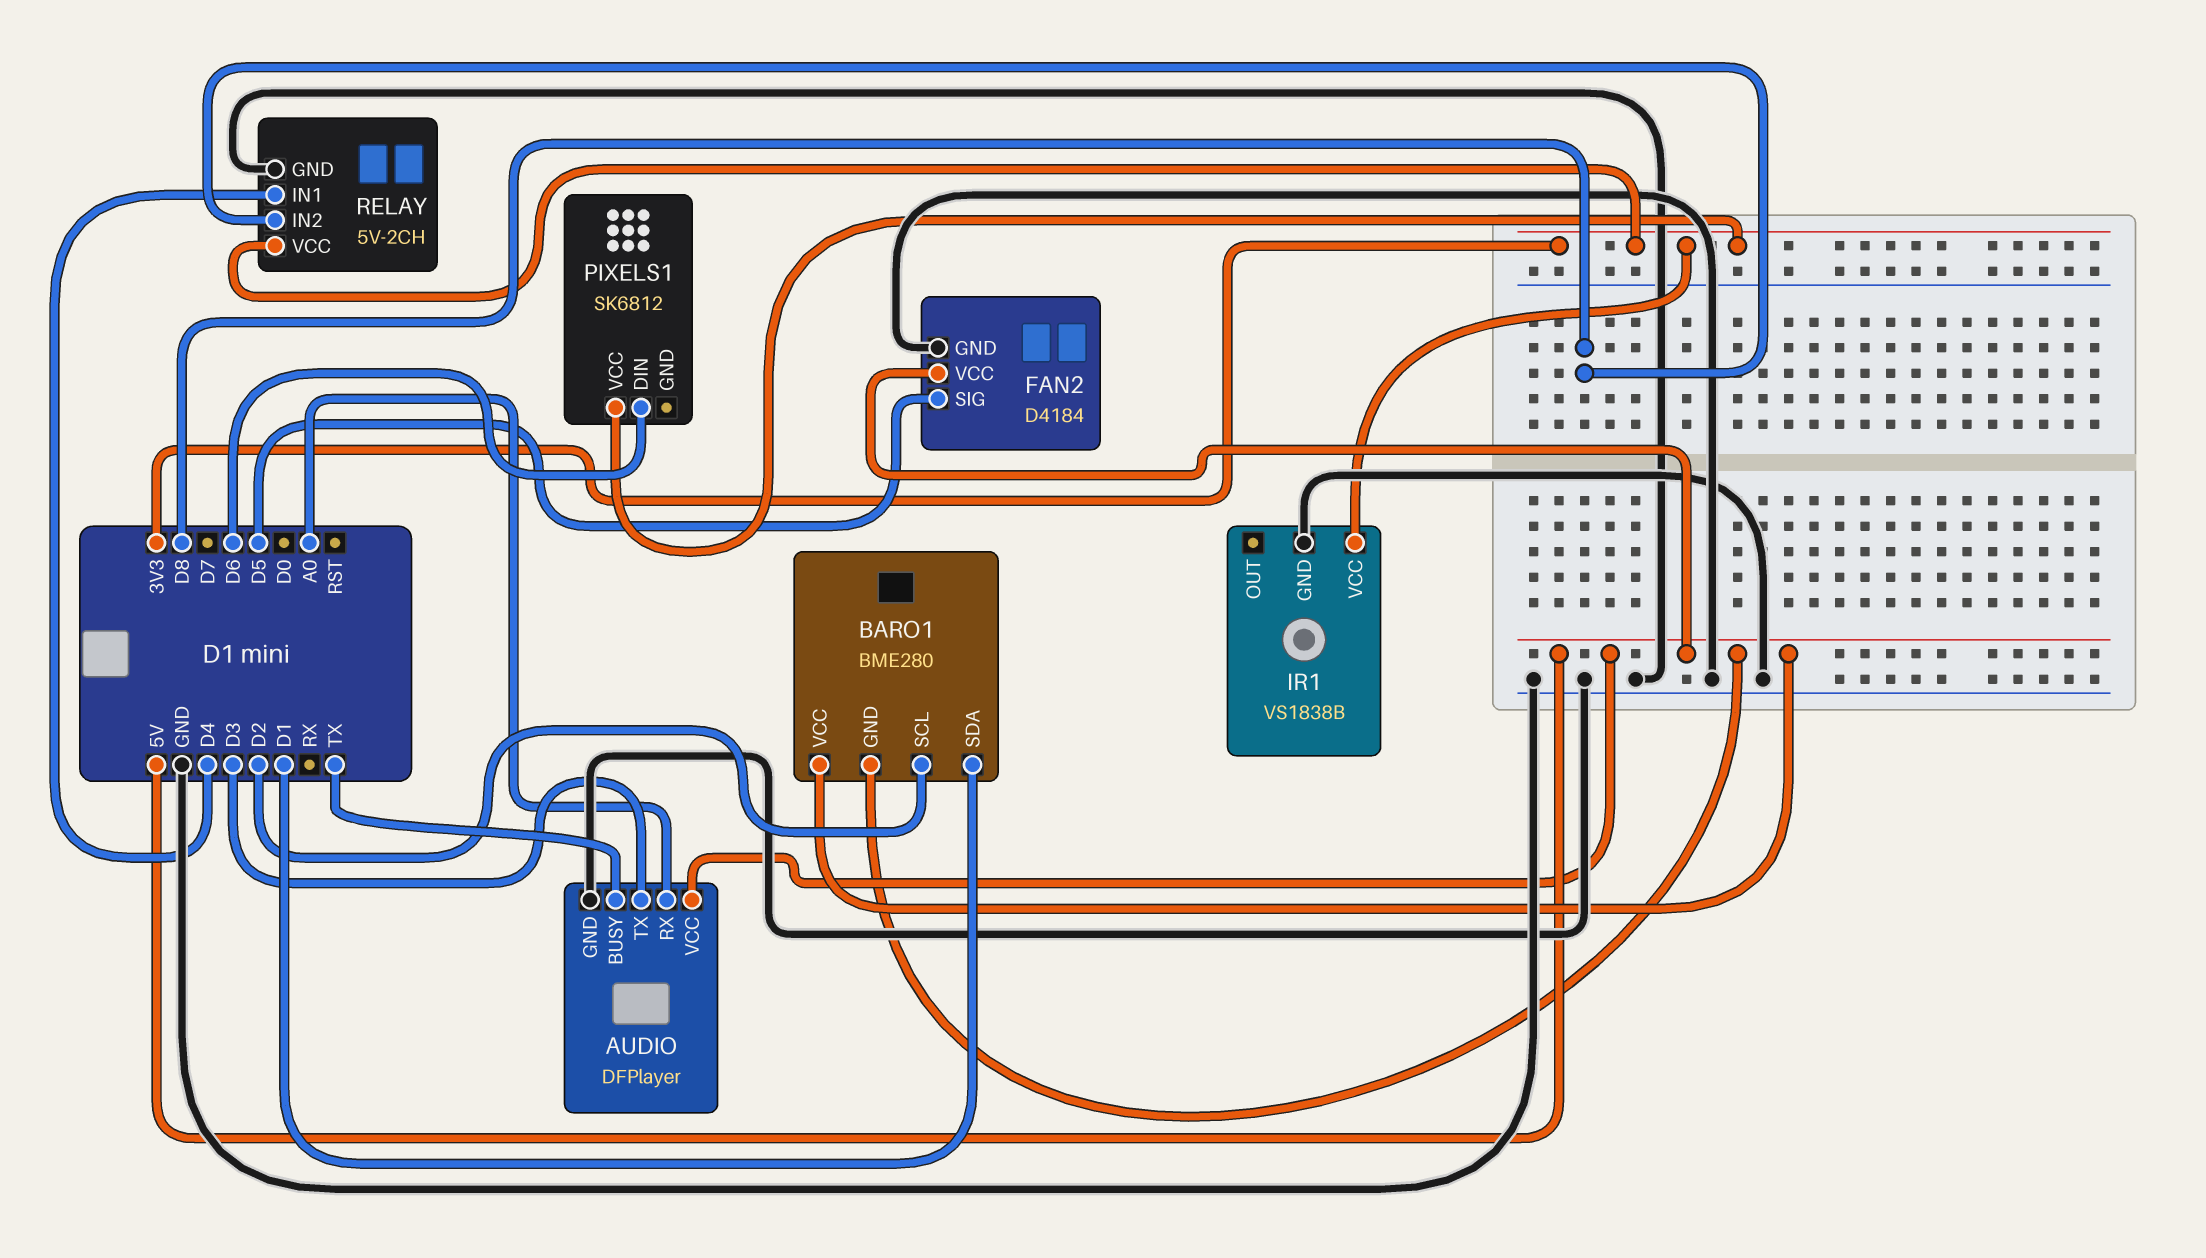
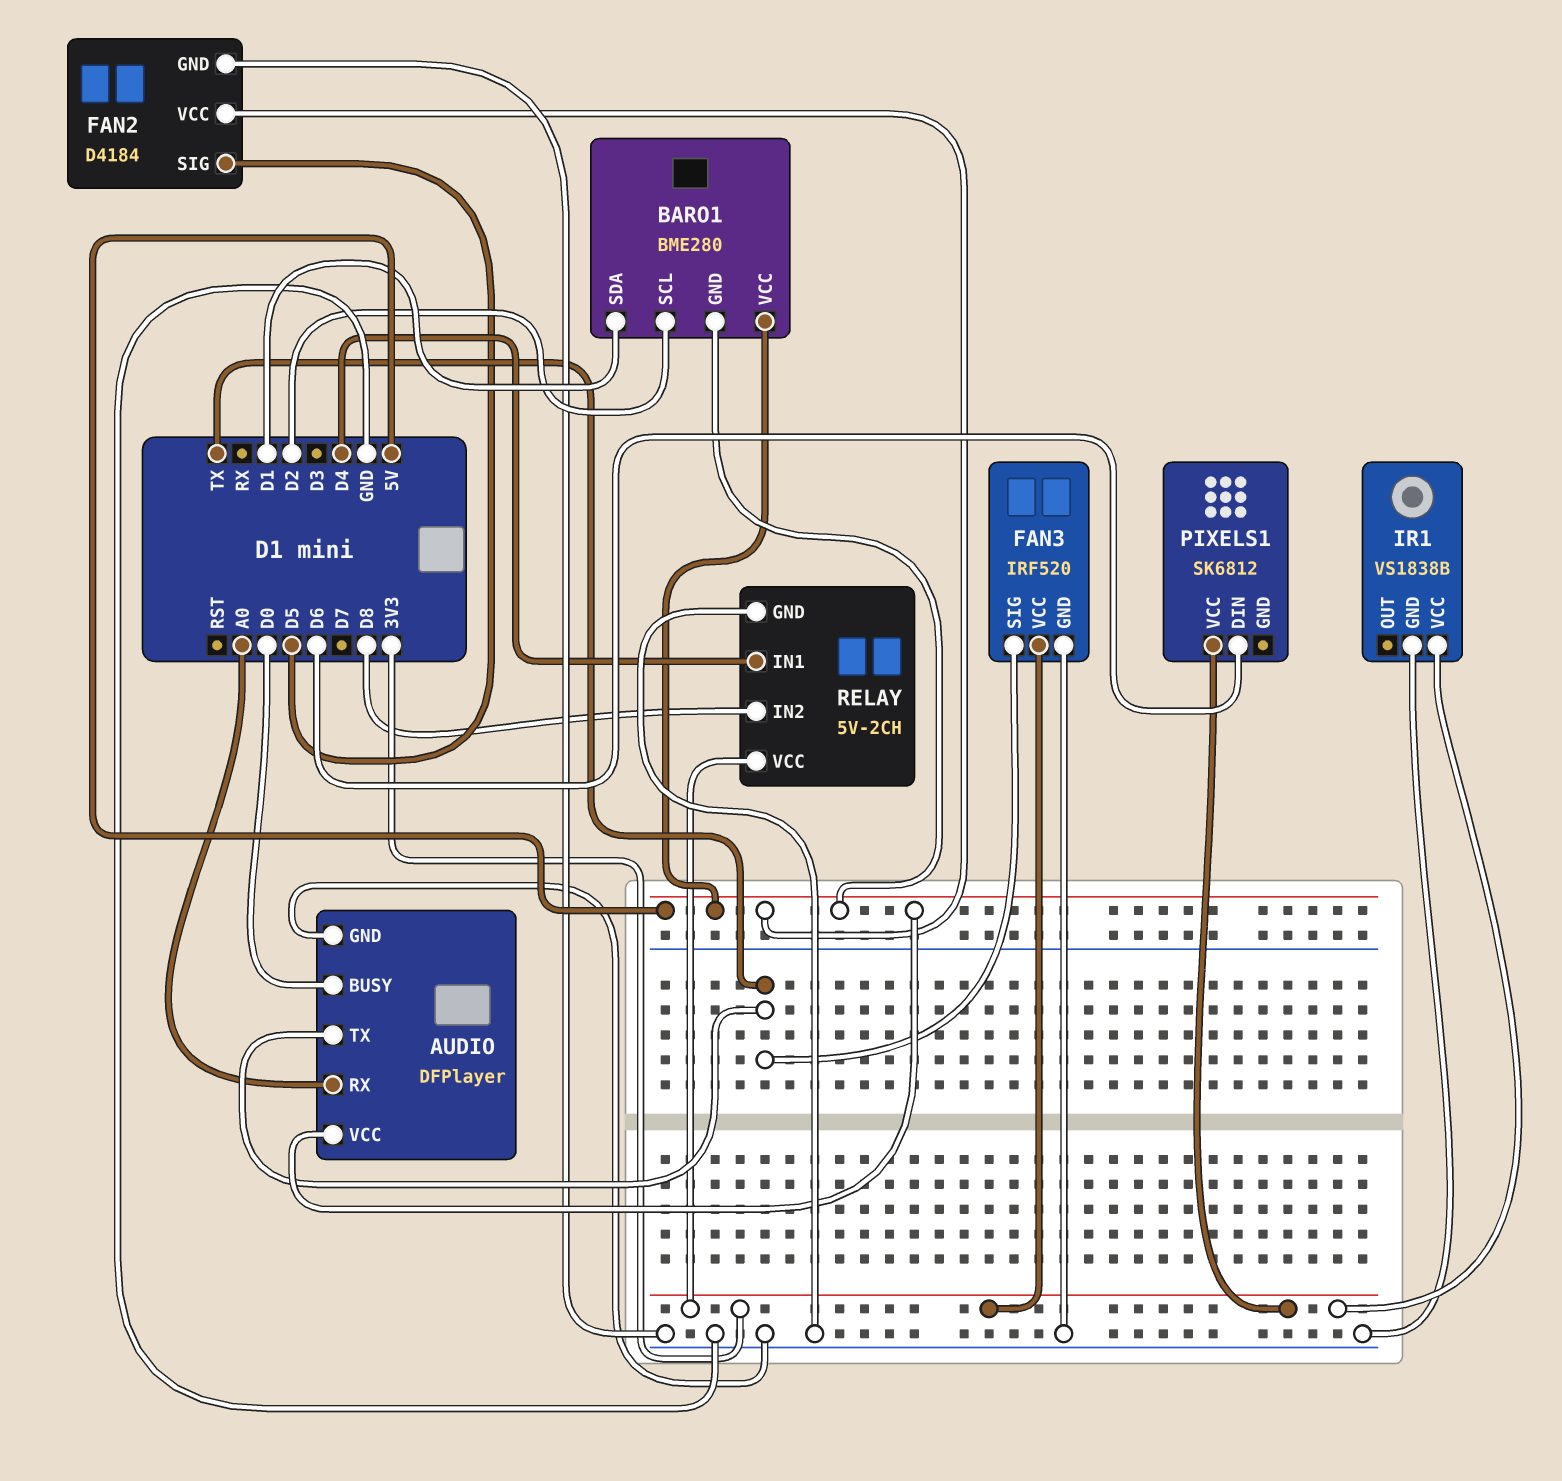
AUDIO pin BUSY: TX -> D0
AUDIO pin TX: D3 -> TX
FAN3: none -> IRF520
FAN3 pin GND: none -> GND
FAN3 pin SIG: none -> TX
FAN3 pin VCC: none -> 3V3

